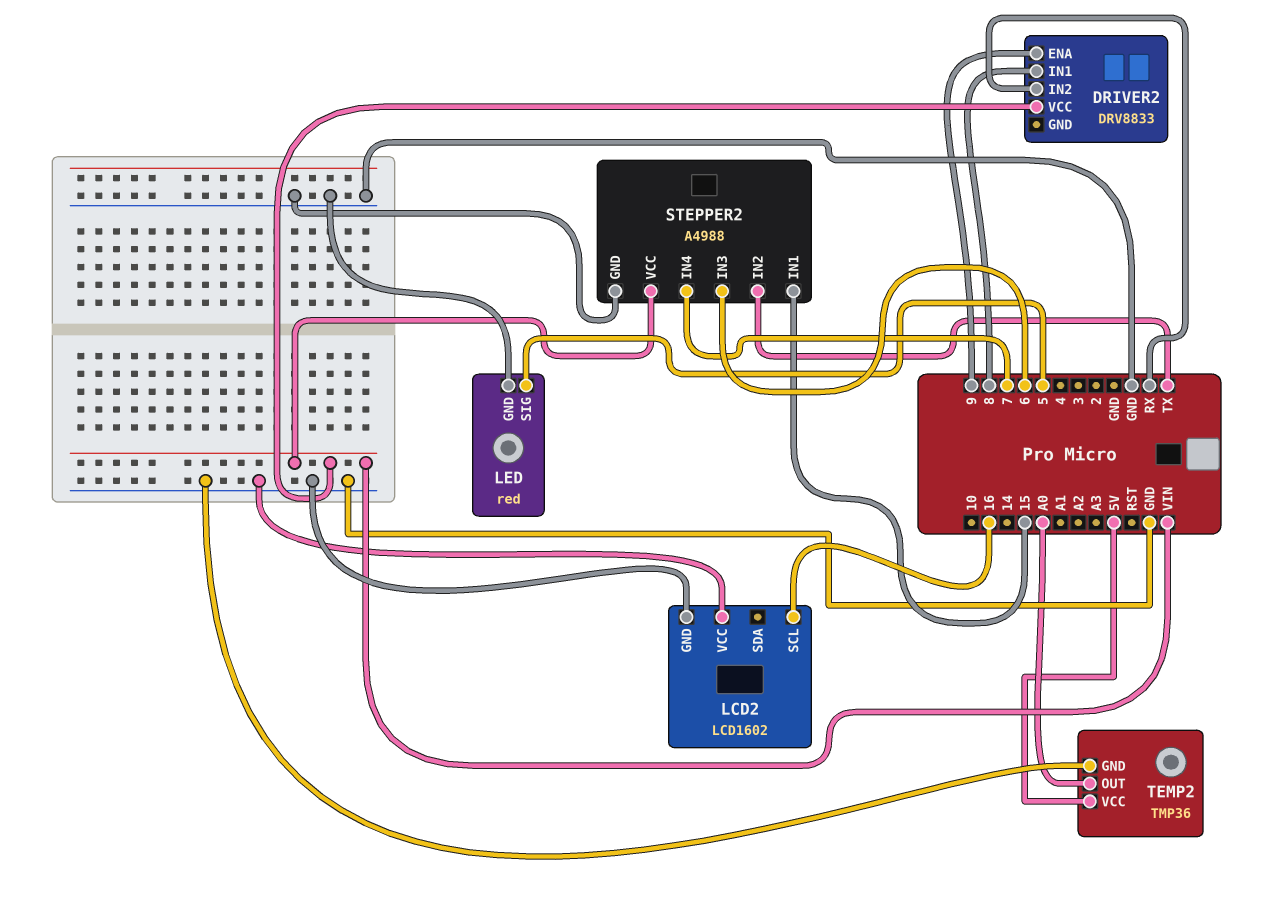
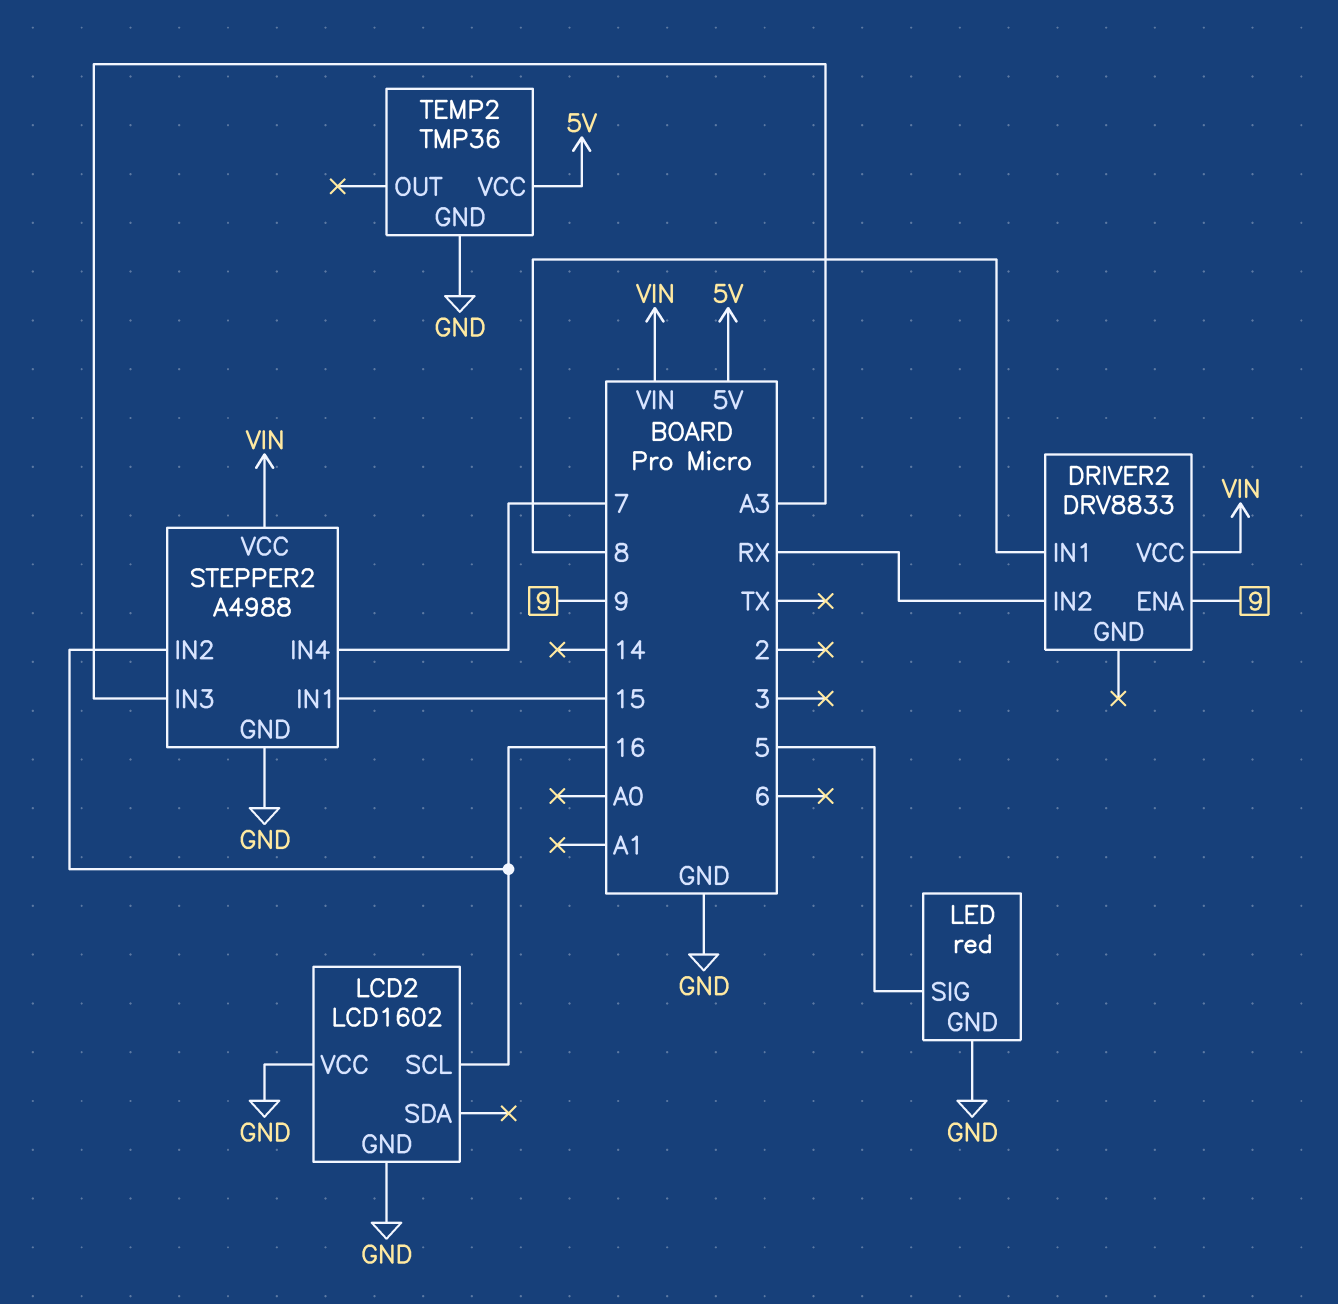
STEPPER2 pin IN2: TX -> 16
STEPPER2 pin IN3: 6 -> A3
TEMP2 pin OUT: A0 -> none

